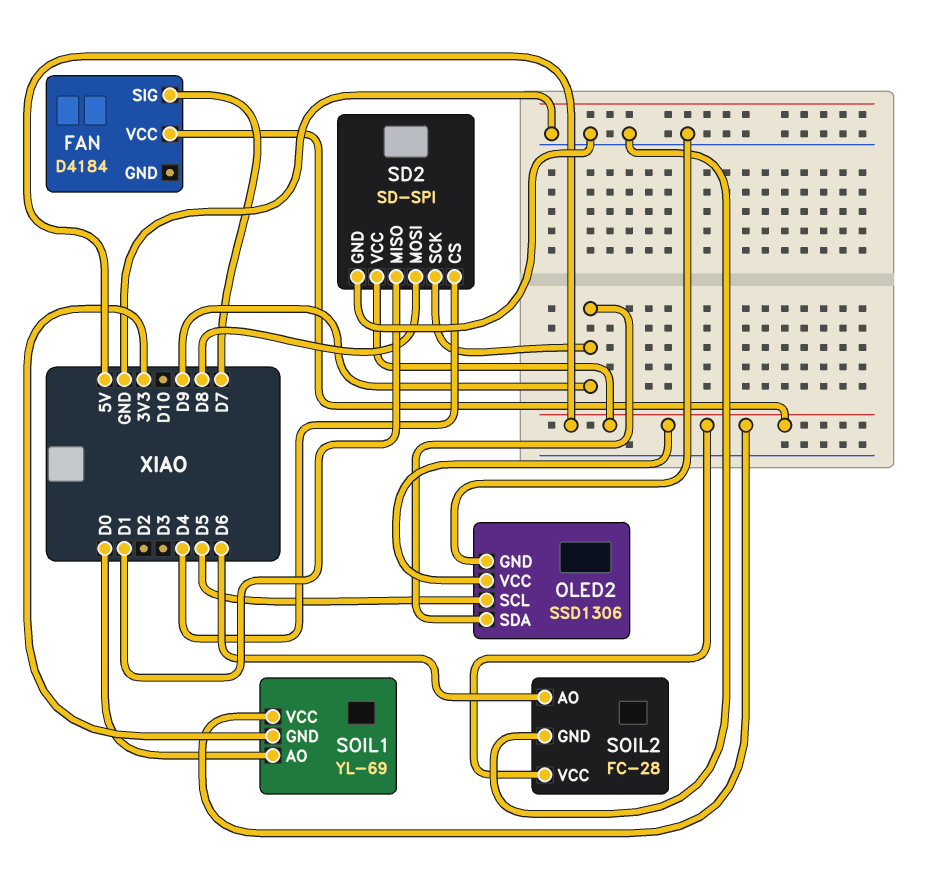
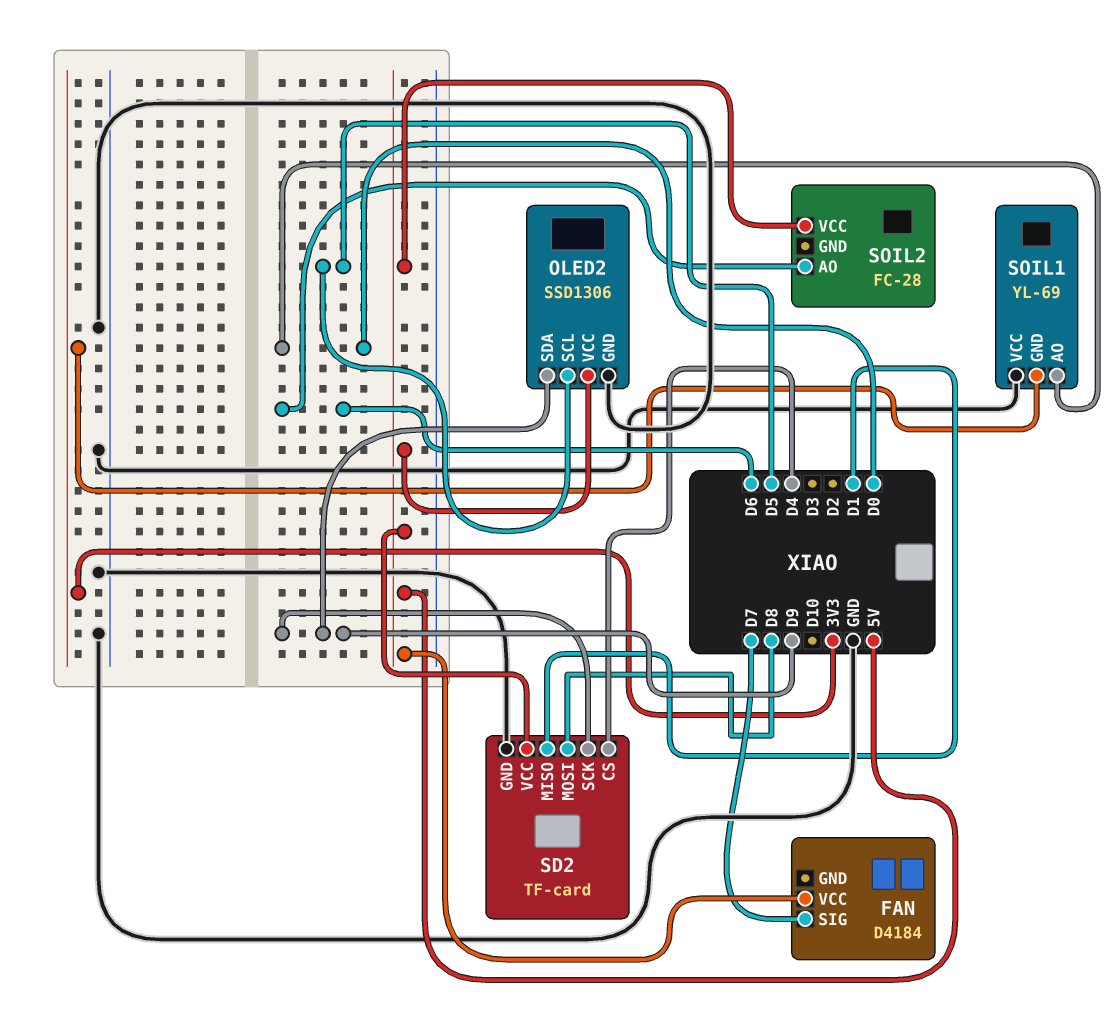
SD2: SD-SPI -> TF-card
SOIL1 pin VCC: 5V -> GND
SOIL2 pin GND: GND -> none

